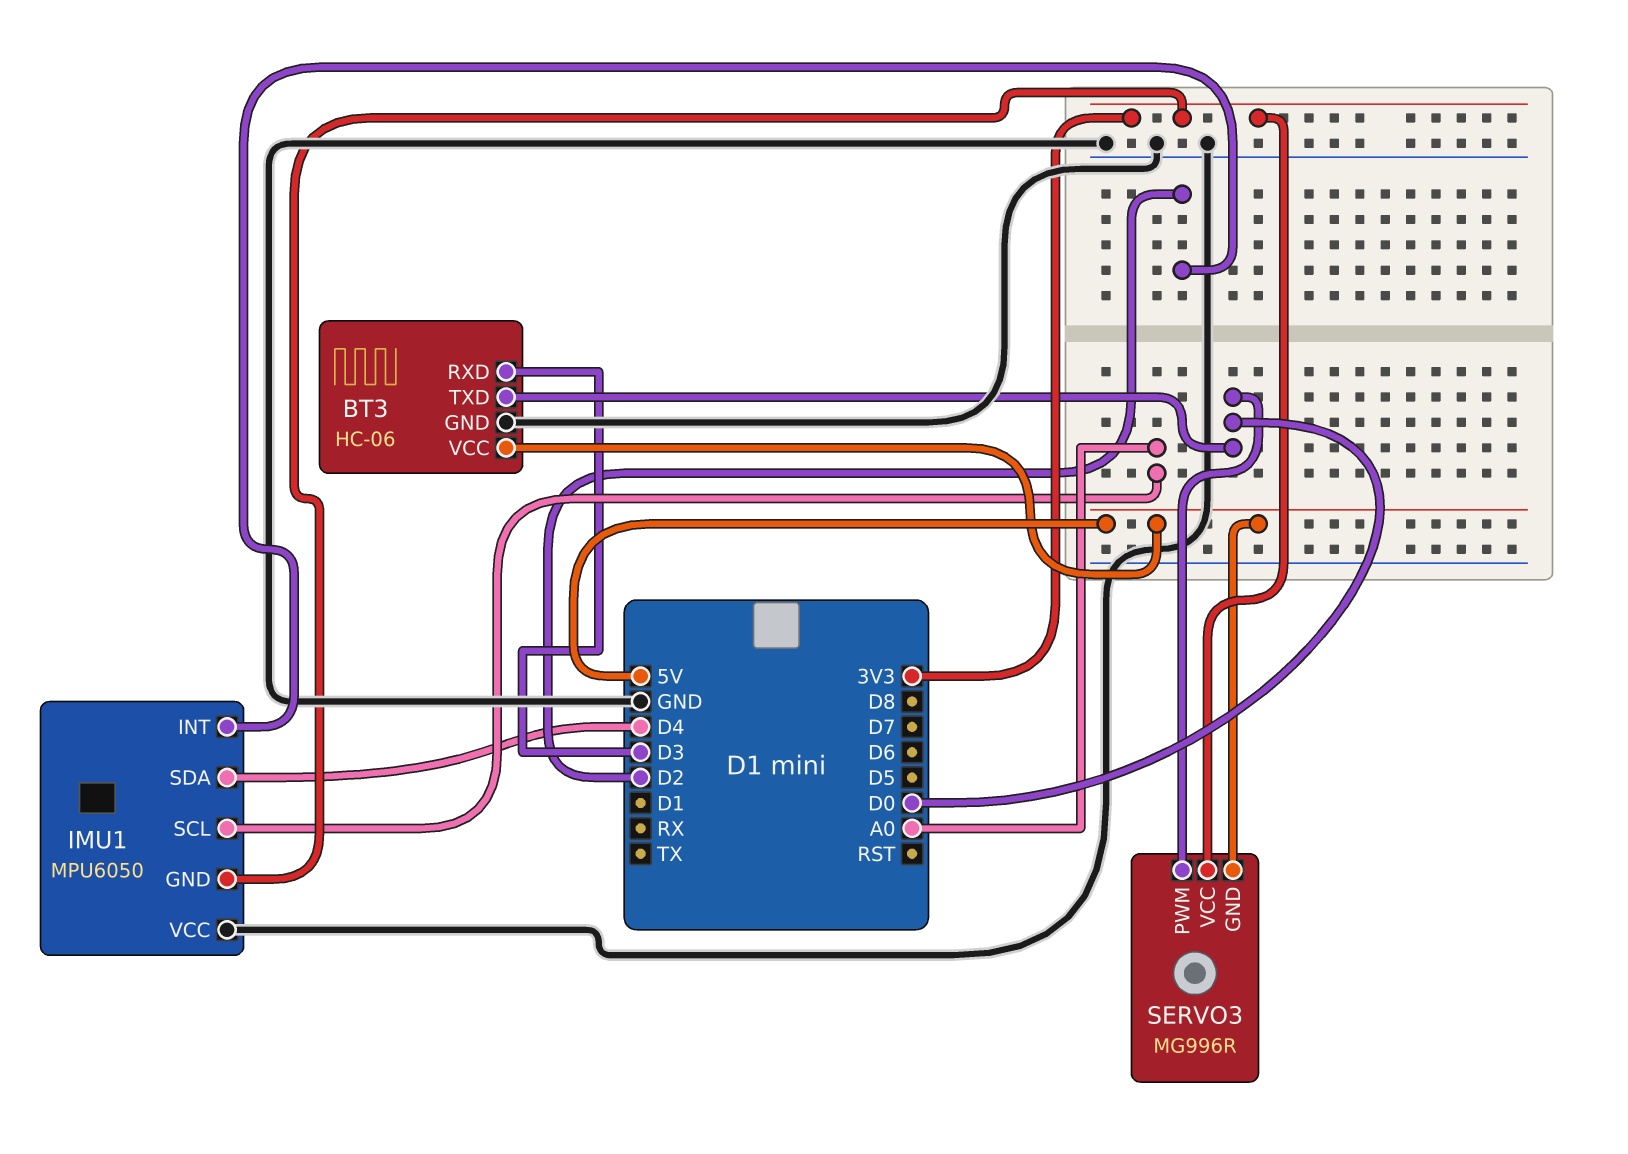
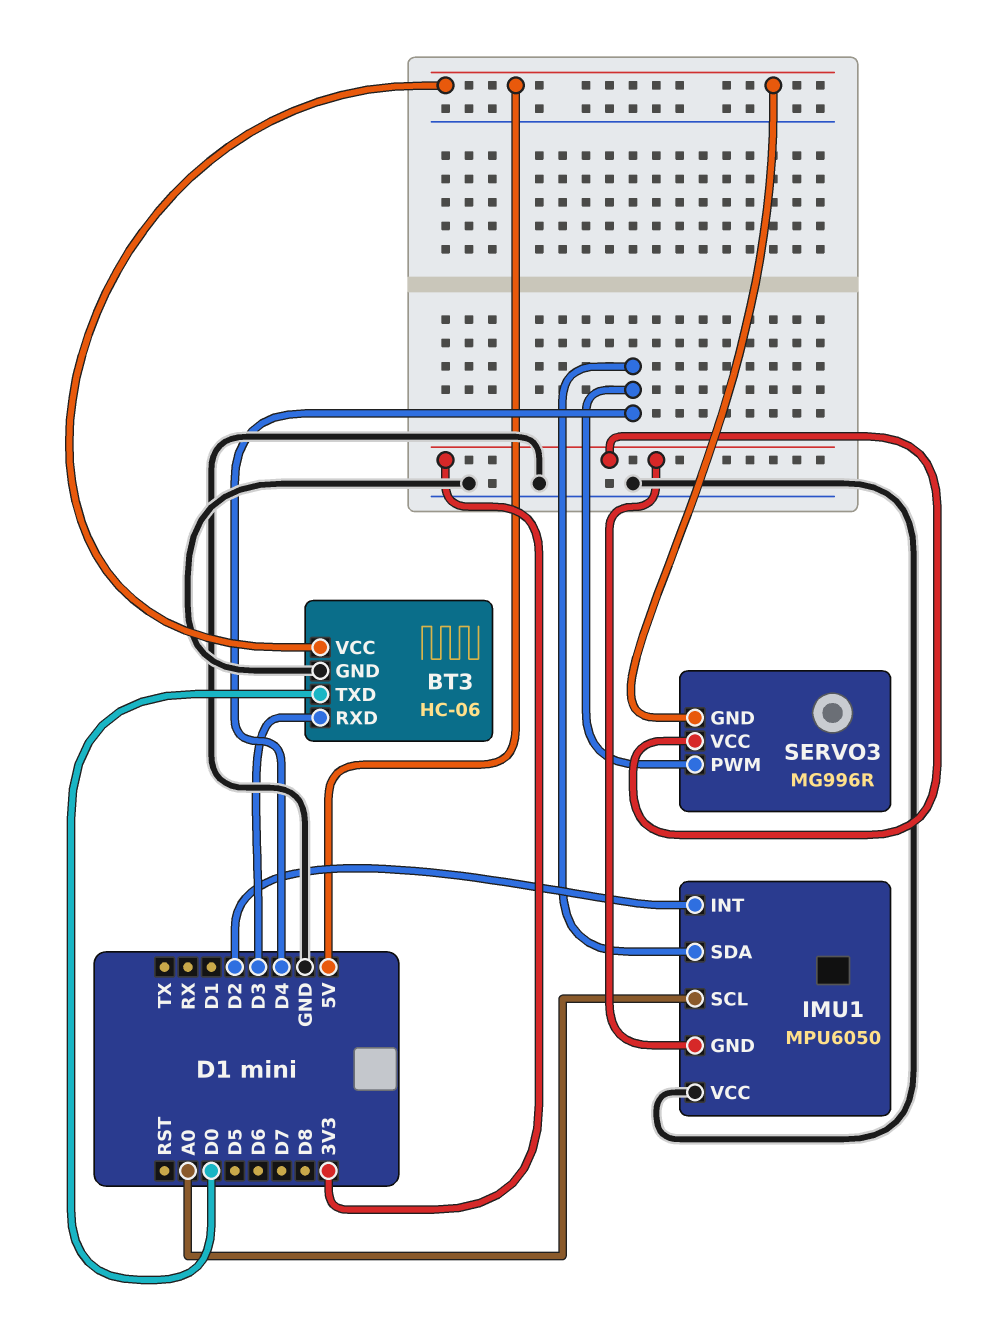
SERVO3 pin PWM: D0 -> D4

